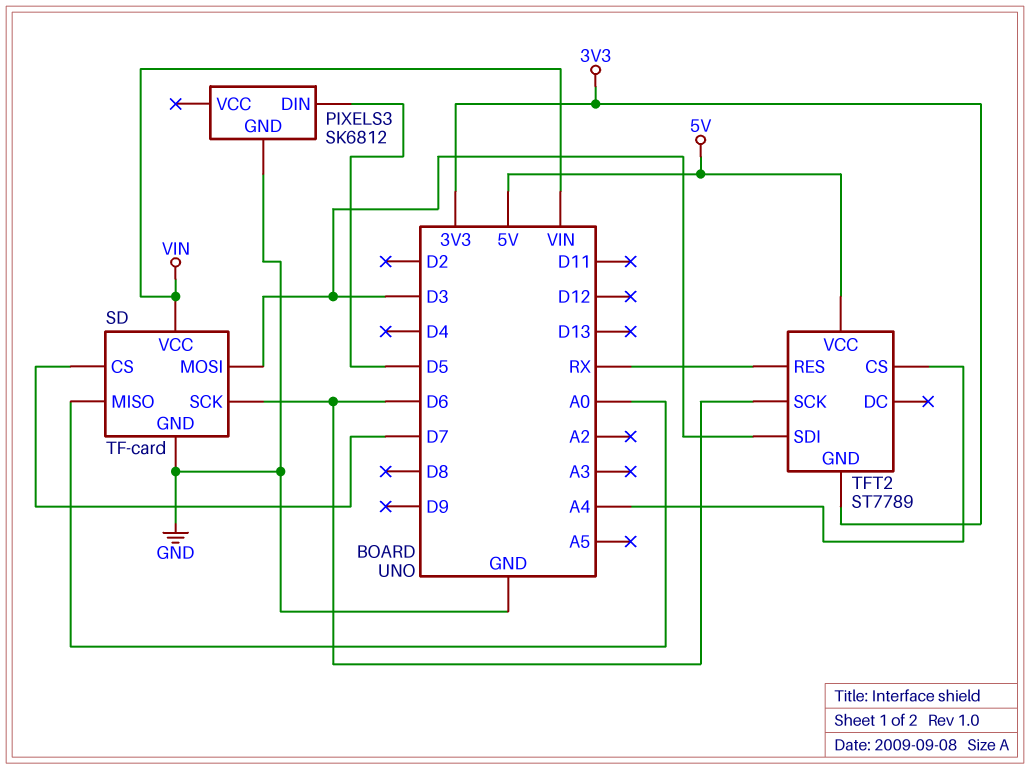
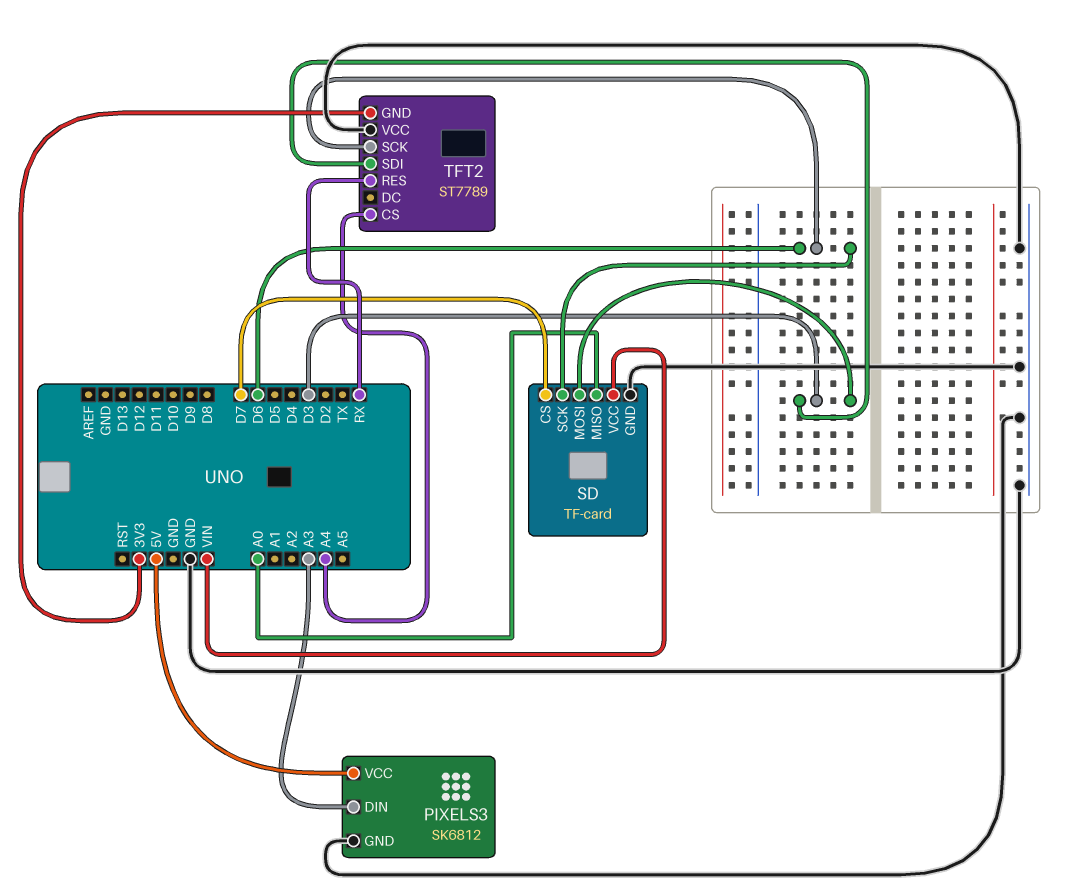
PIXELS3 pin DIN: D5 -> A3
PIXELS3 pin VCC: none -> 5V
TFT2 pin VCC: 5V -> GND

